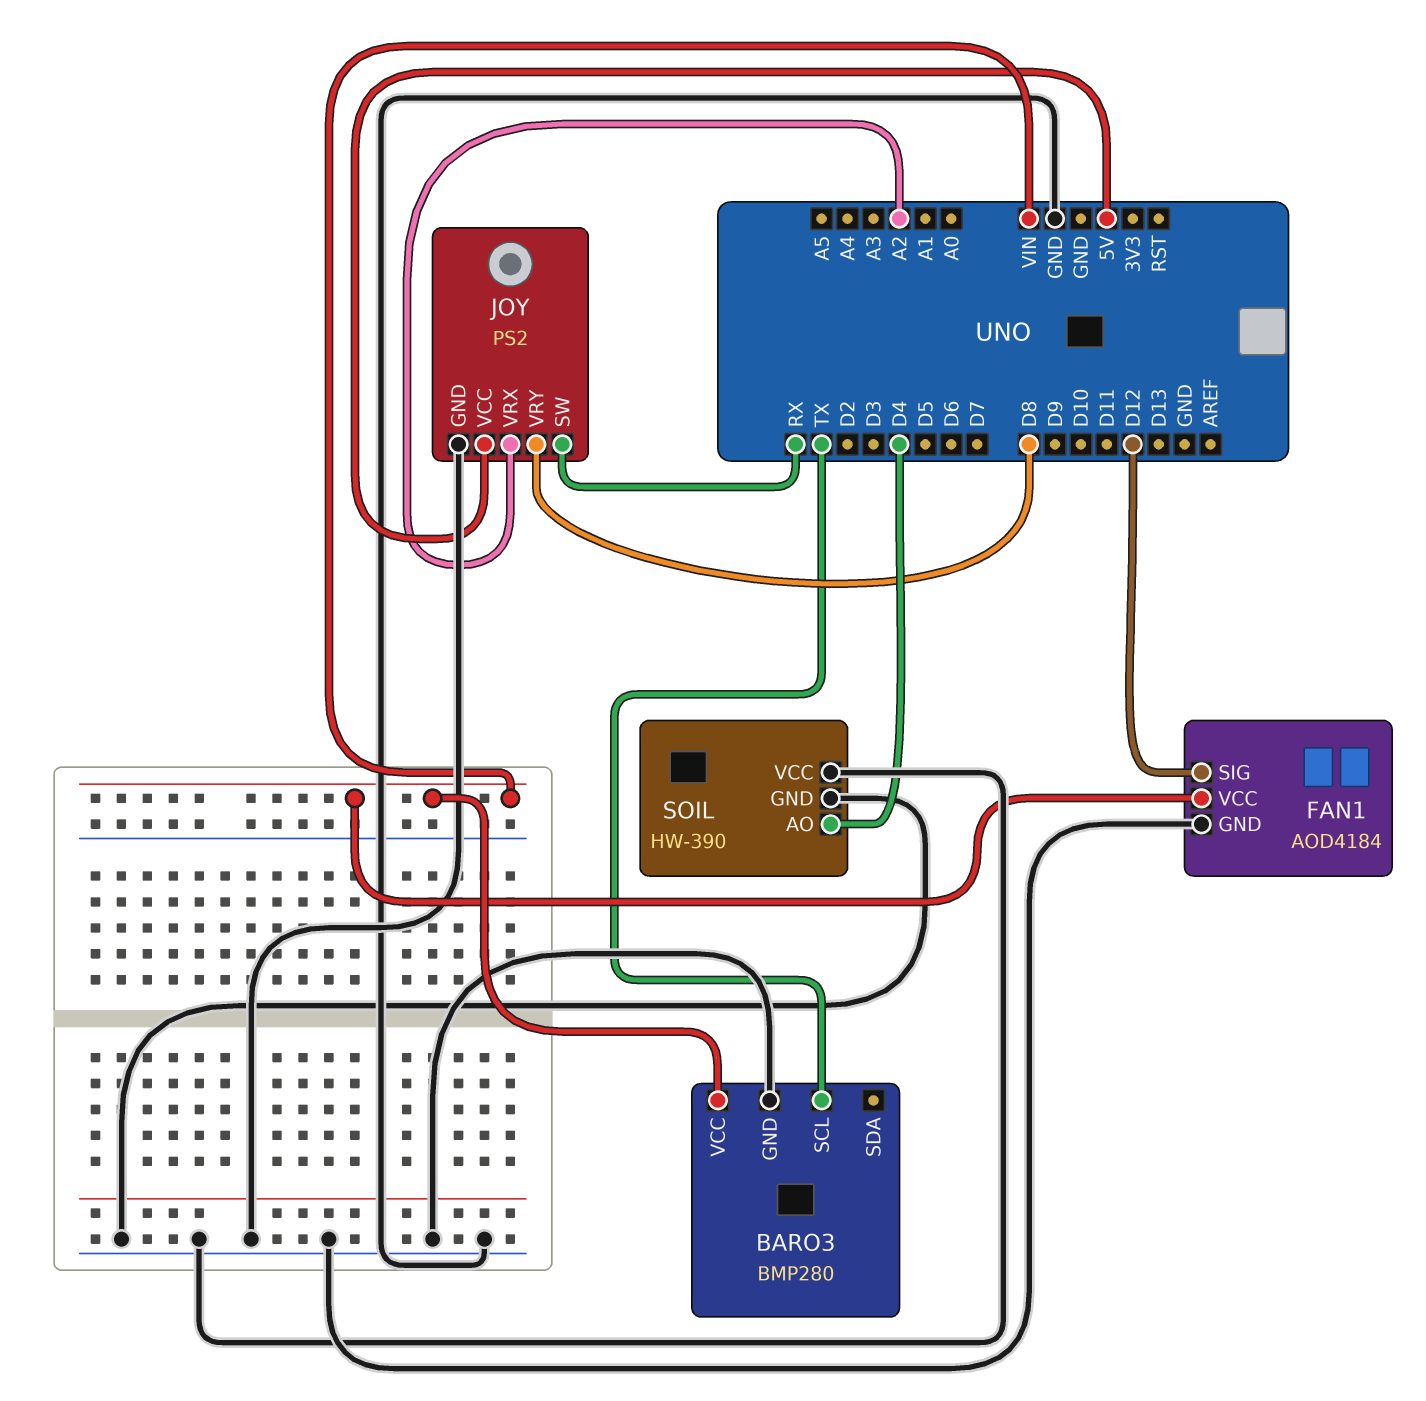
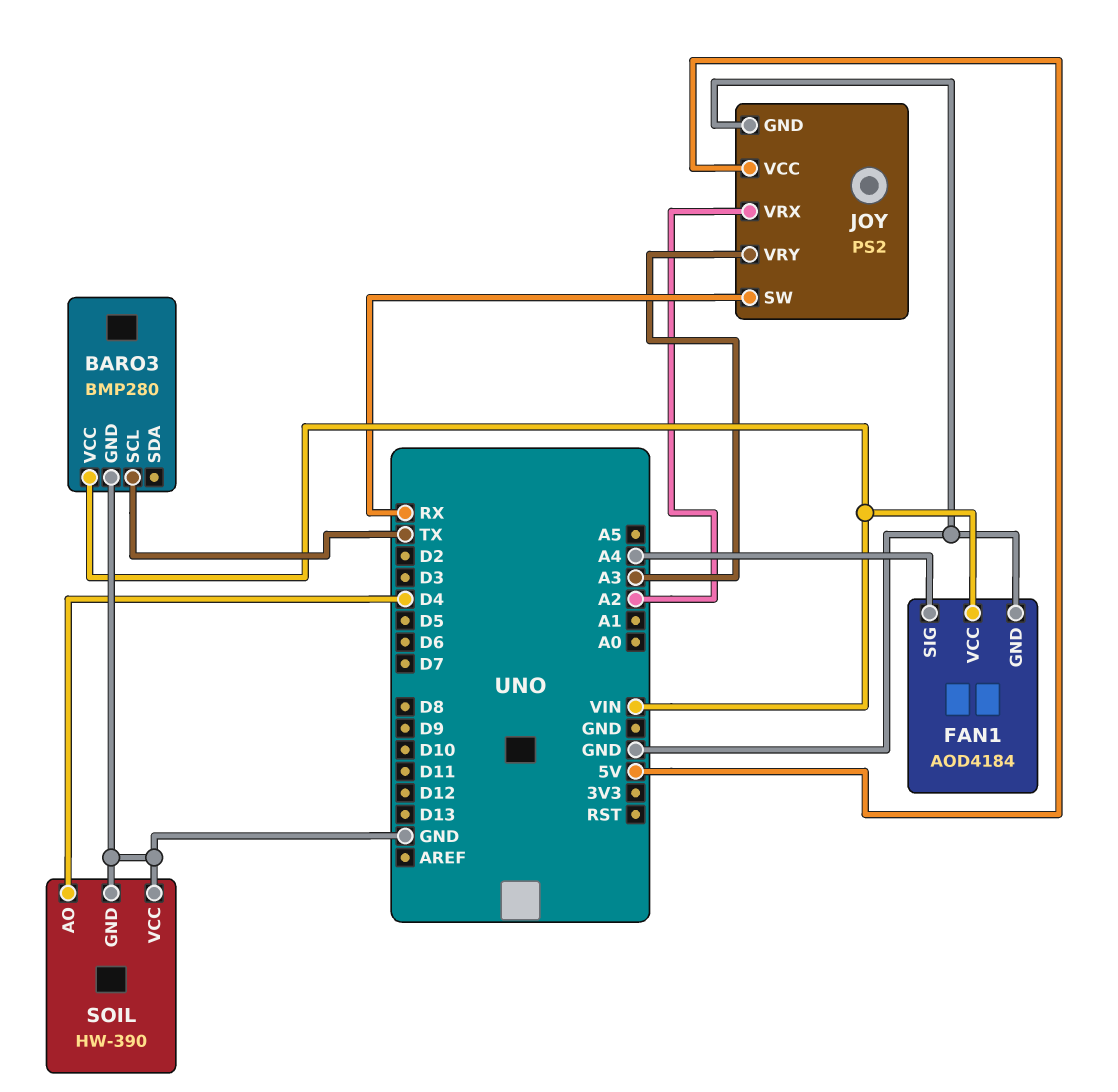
FAN1 pin SIG: D12 -> A4
JOY pin VRY: D8 -> A3

